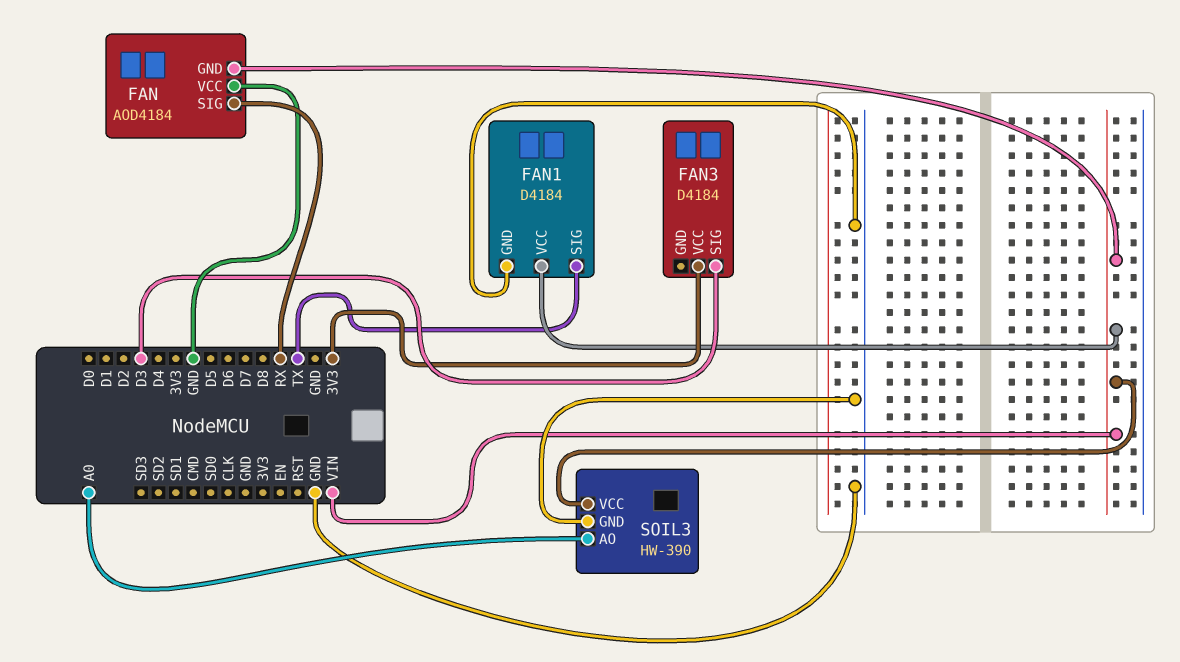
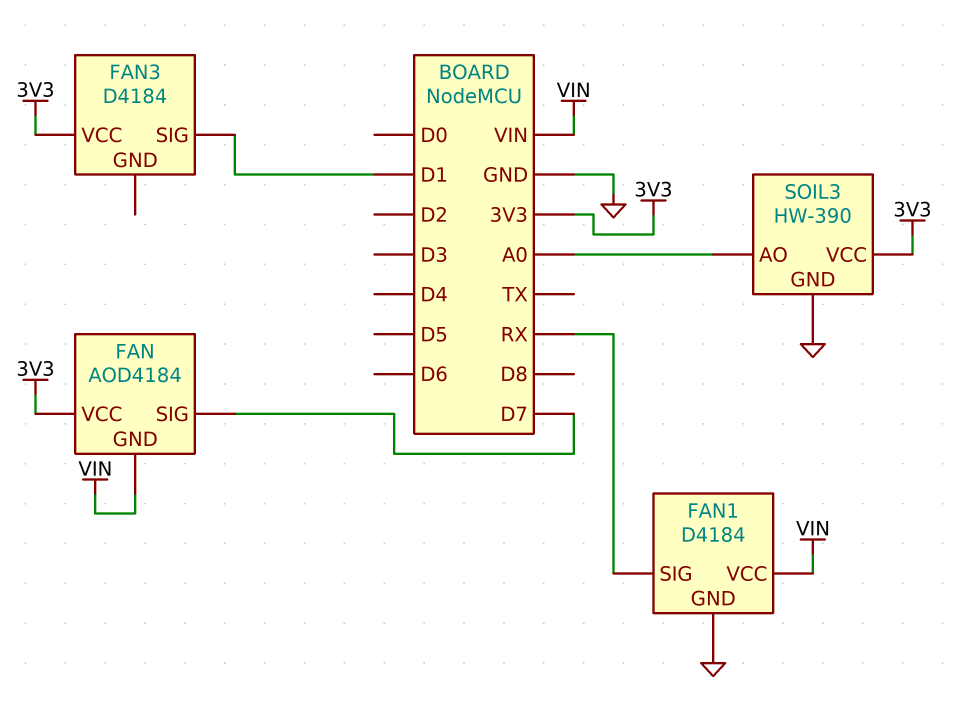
FAN pin SIG: RX -> D7
FAN pin VCC: GND -> 3V3
FAN1 pin SIG: TX -> RX
FAN3 pin SIG: D3 -> D1
SOIL3 pin VCC: VIN -> 3V3

